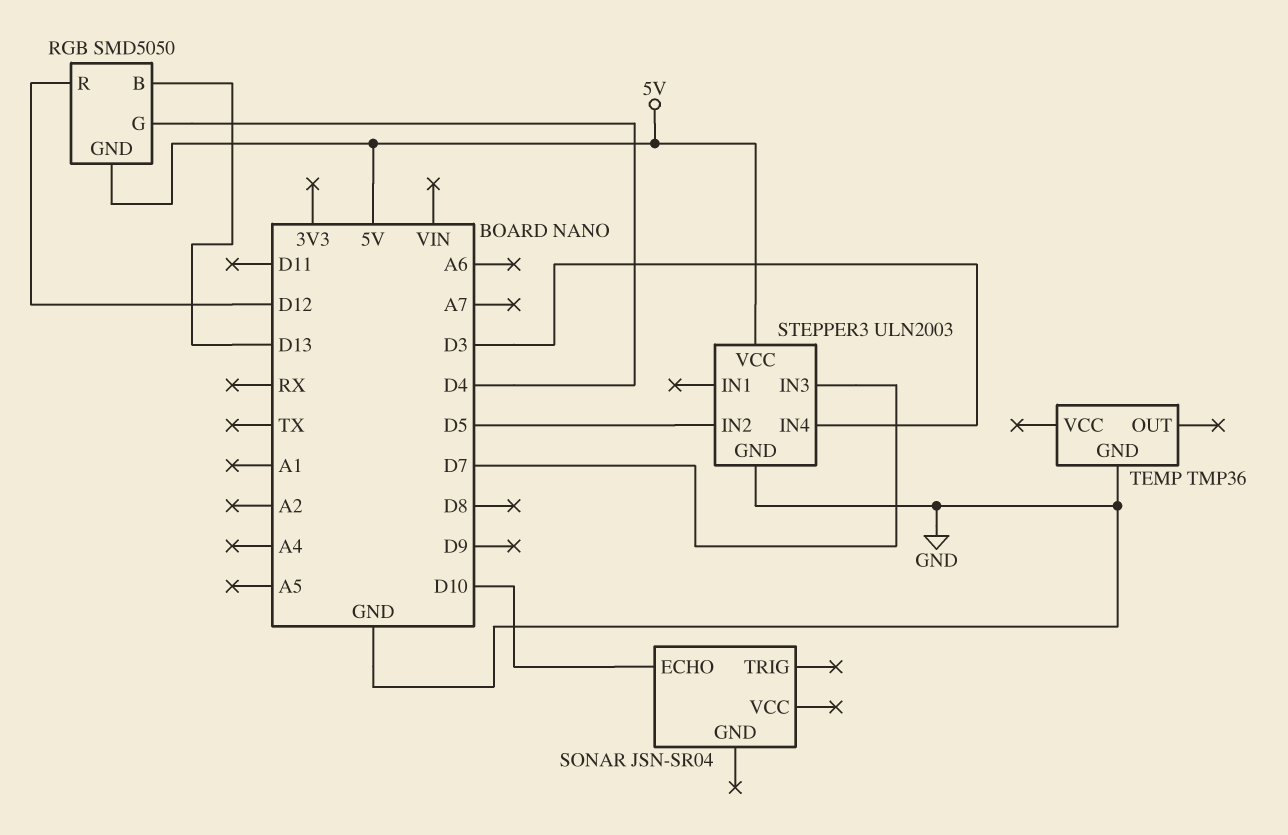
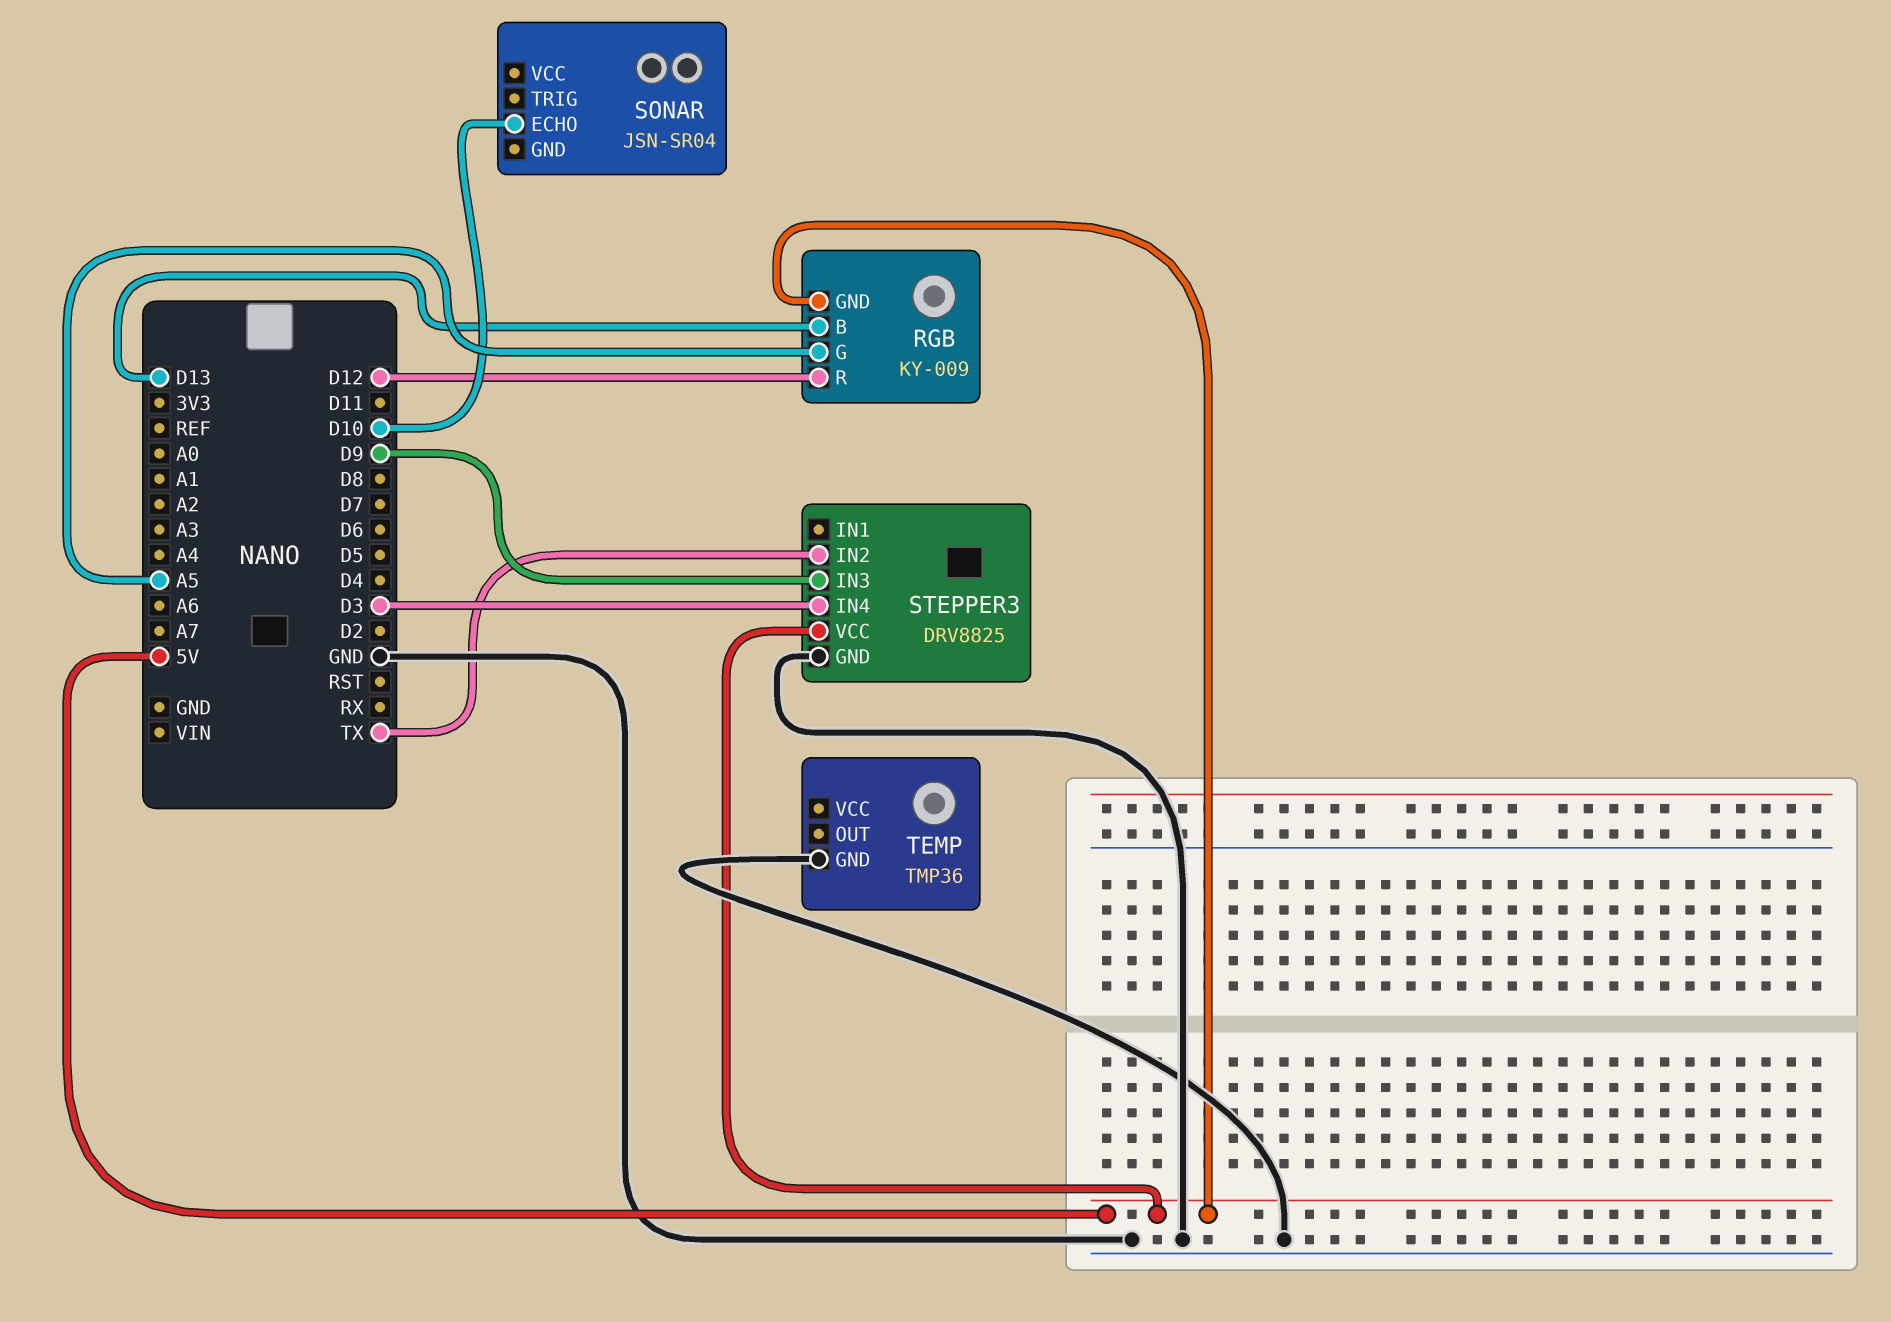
RGB: SMD5050 -> KY-009
RGB pin G: D4 -> A5
STEPPER3: ULN2003 -> DRV8825
STEPPER3 pin IN2: D5 -> TX
STEPPER3 pin IN3: D7 -> D9

